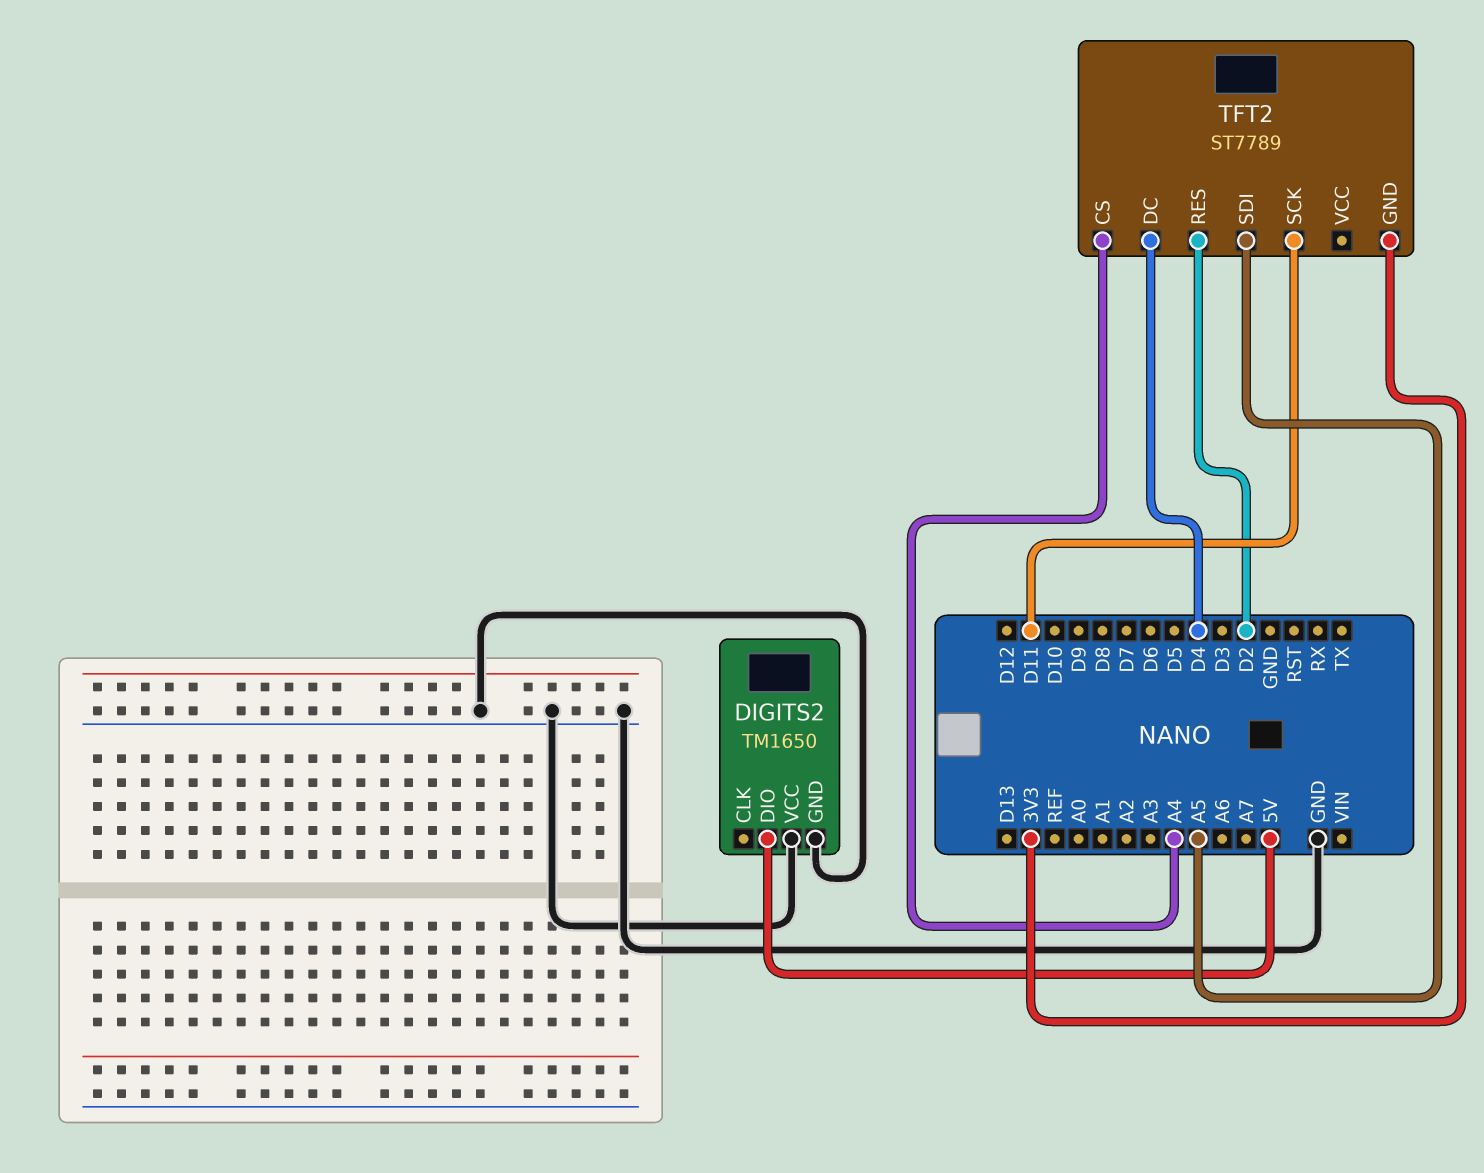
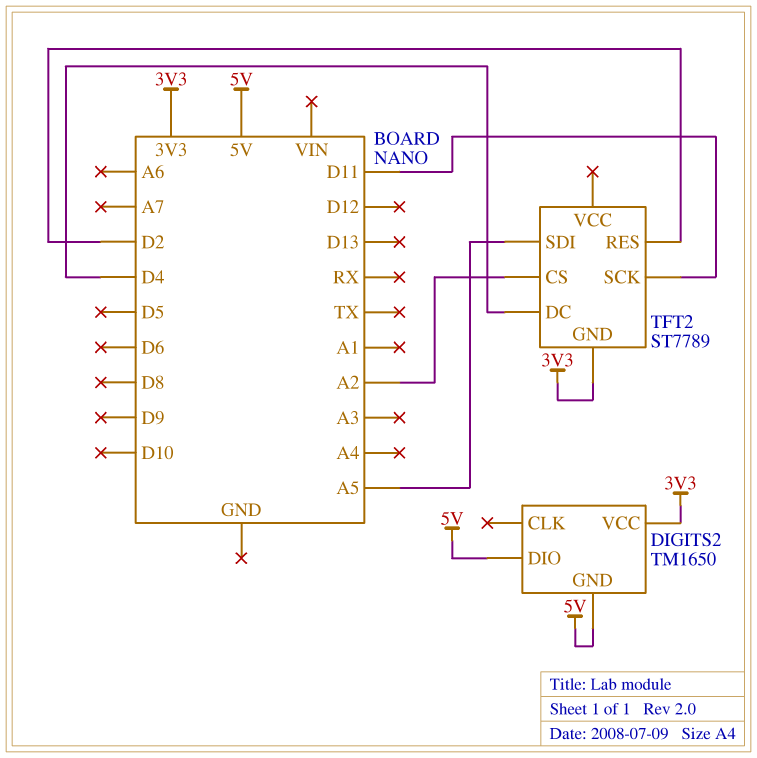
DIGITS2 pin GND: GND -> 5V
DIGITS2 pin VCC: GND -> 3V3
TFT2 pin CS: A4 -> A2

